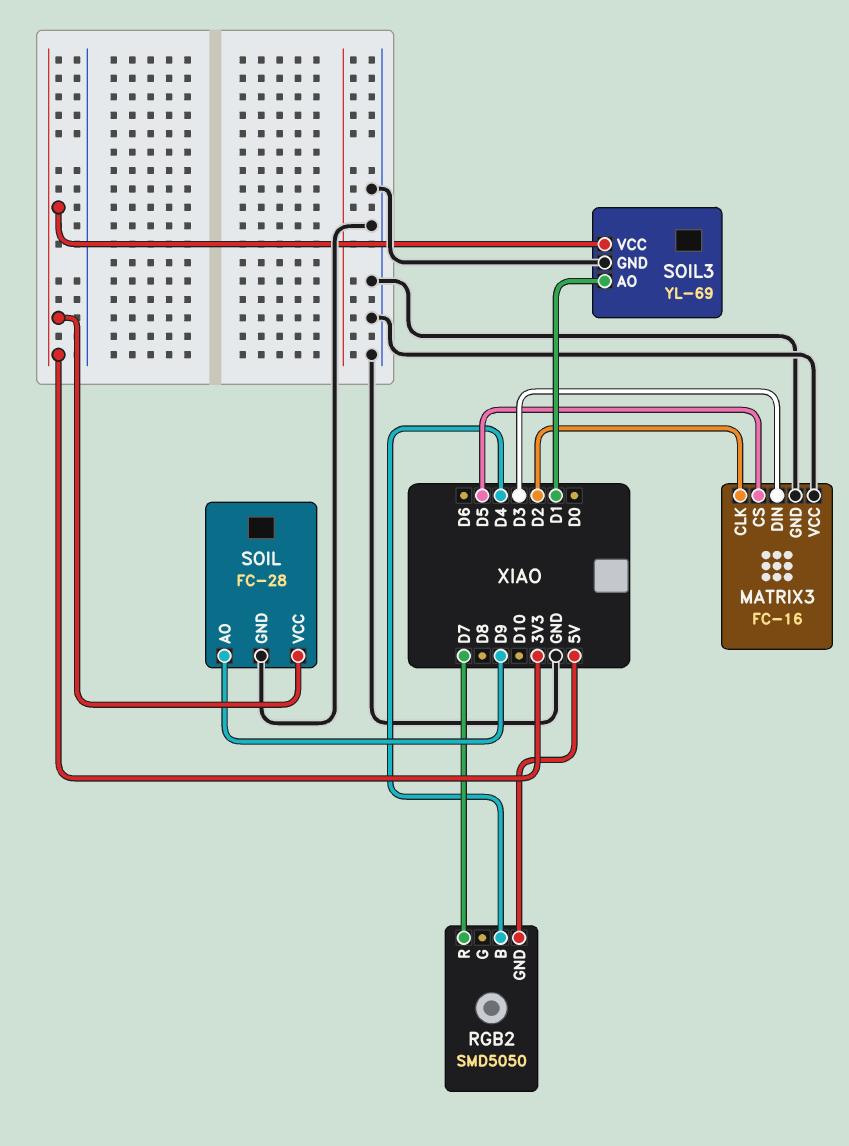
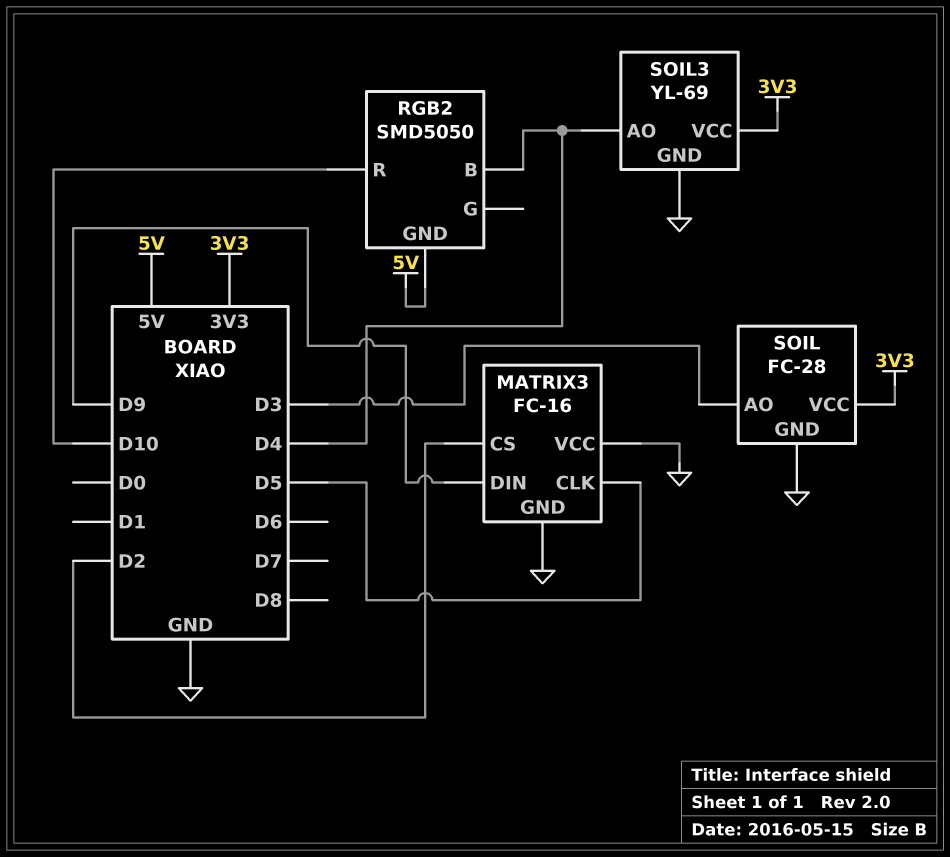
MATRIX3 pin CLK: D2 -> D5
MATRIX3 pin CS: D5 -> D2
MATRIX3 pin DIN: D3 -> D9
RGB2 pin R: D7 -> D10
SOIL pin AO: D9 -> D3
SOIL3 pin AO: D1 -> D4

